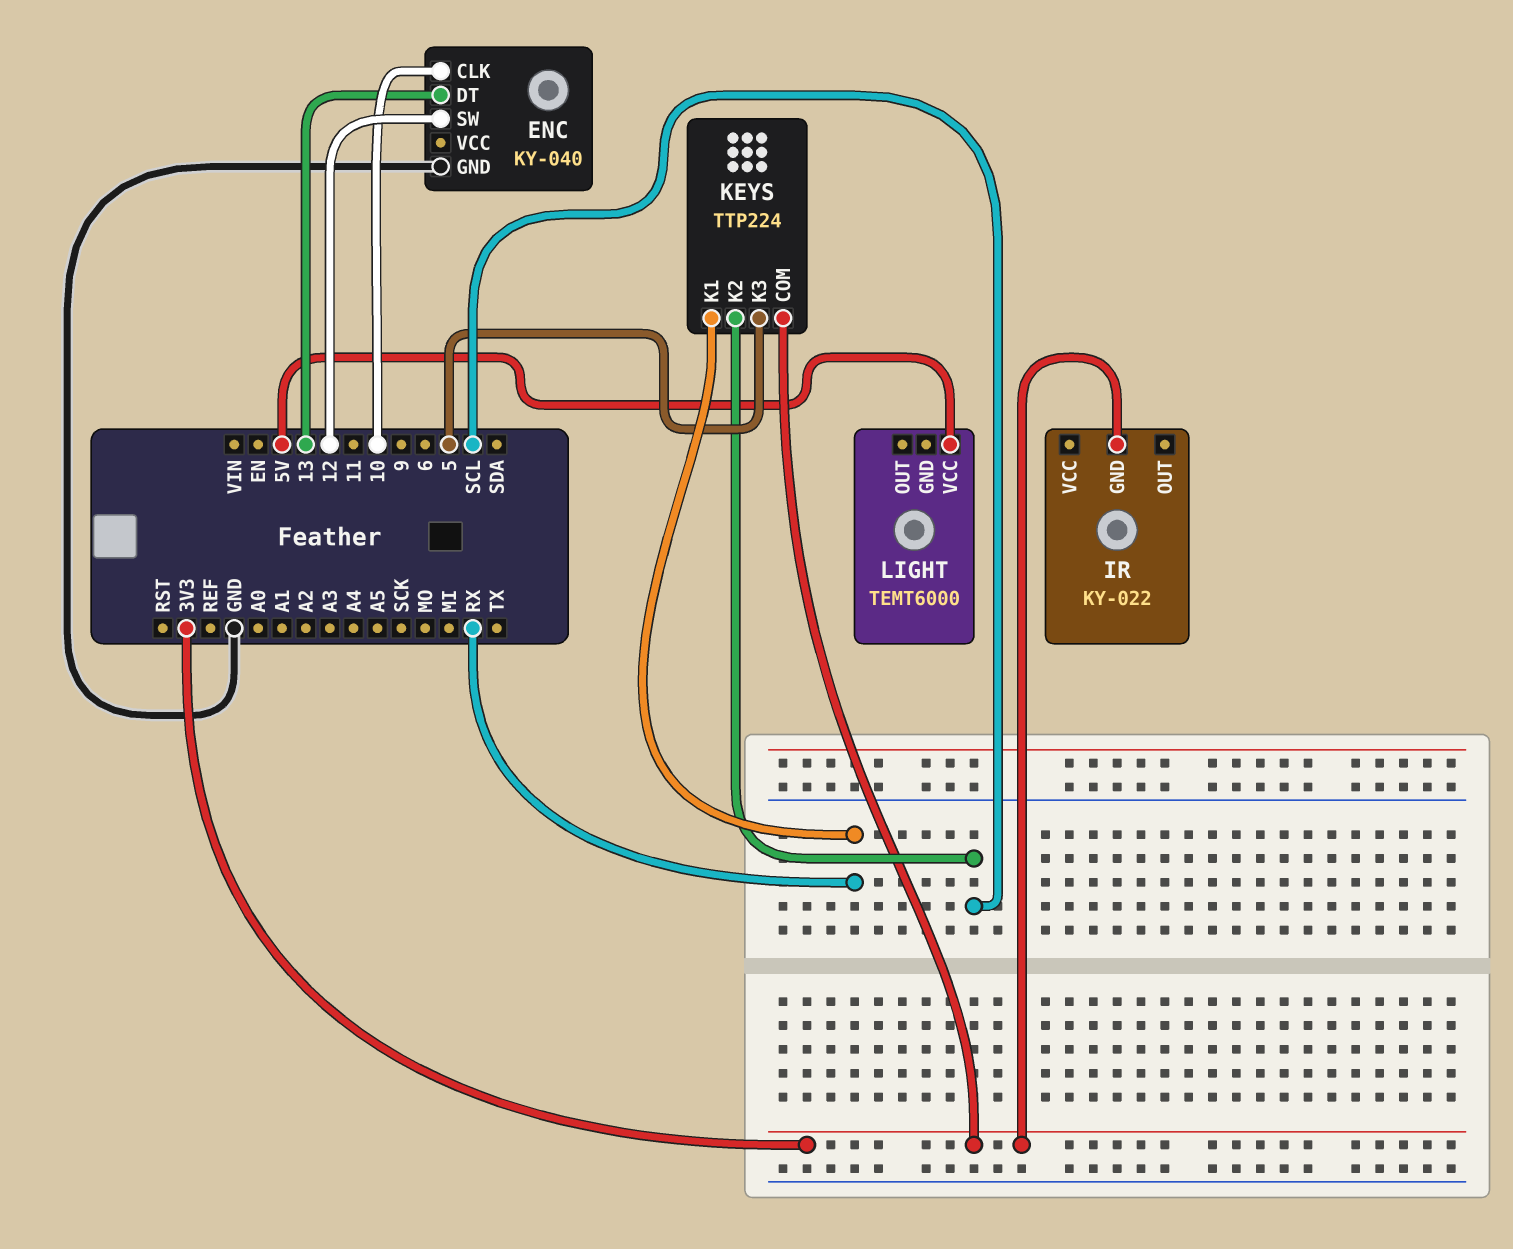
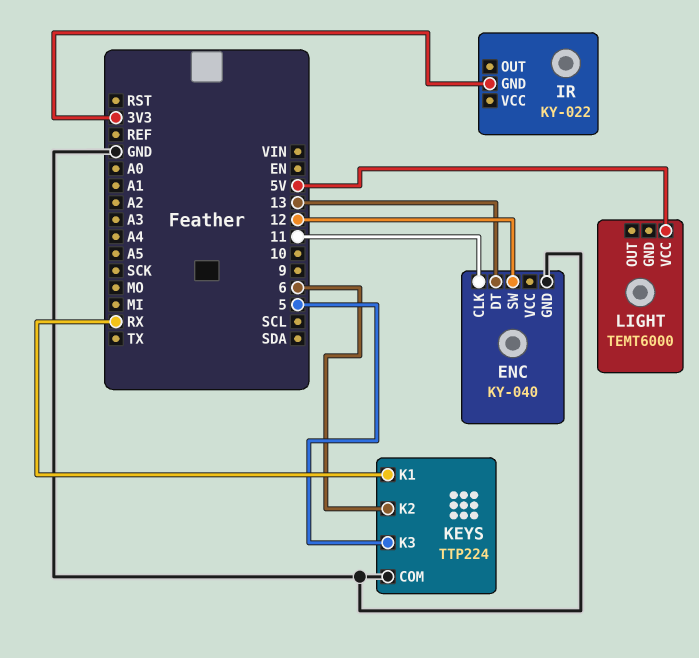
ENC pin CLK: 10 -> 11
KEYS pin COM: 3V3 -> GND
KEYS pin K2: SCL -> 6

